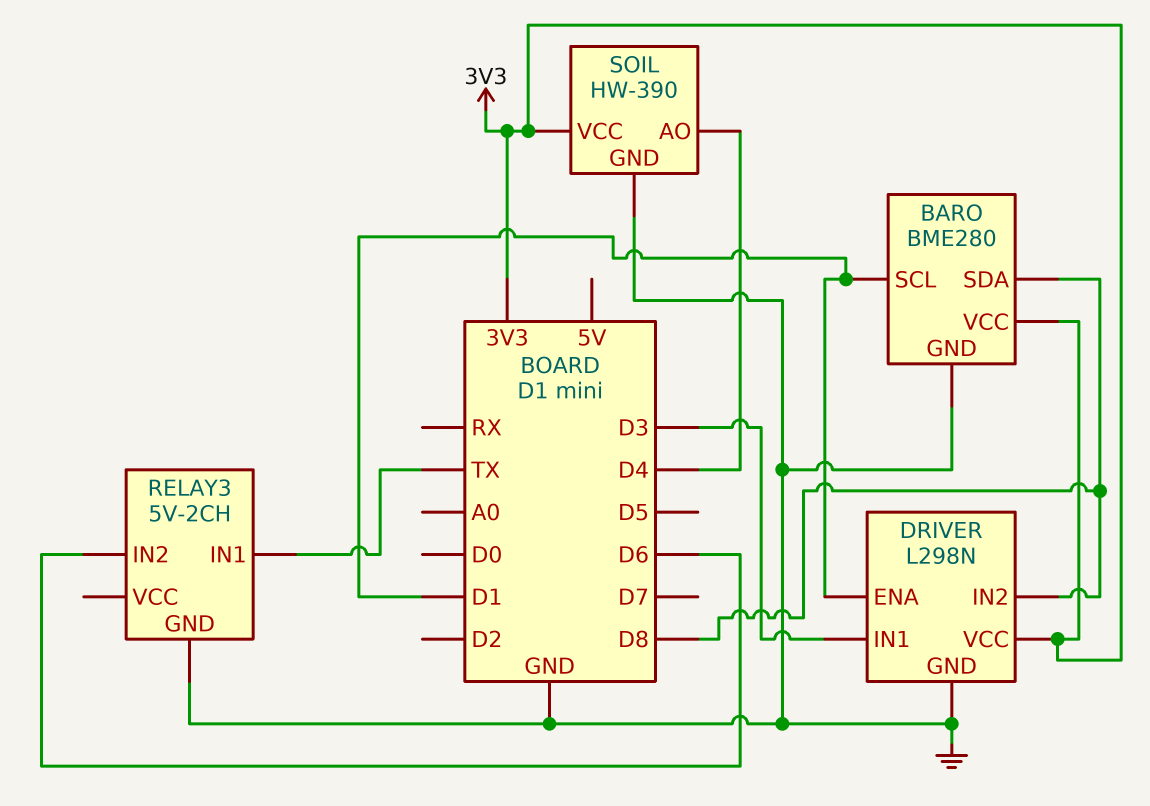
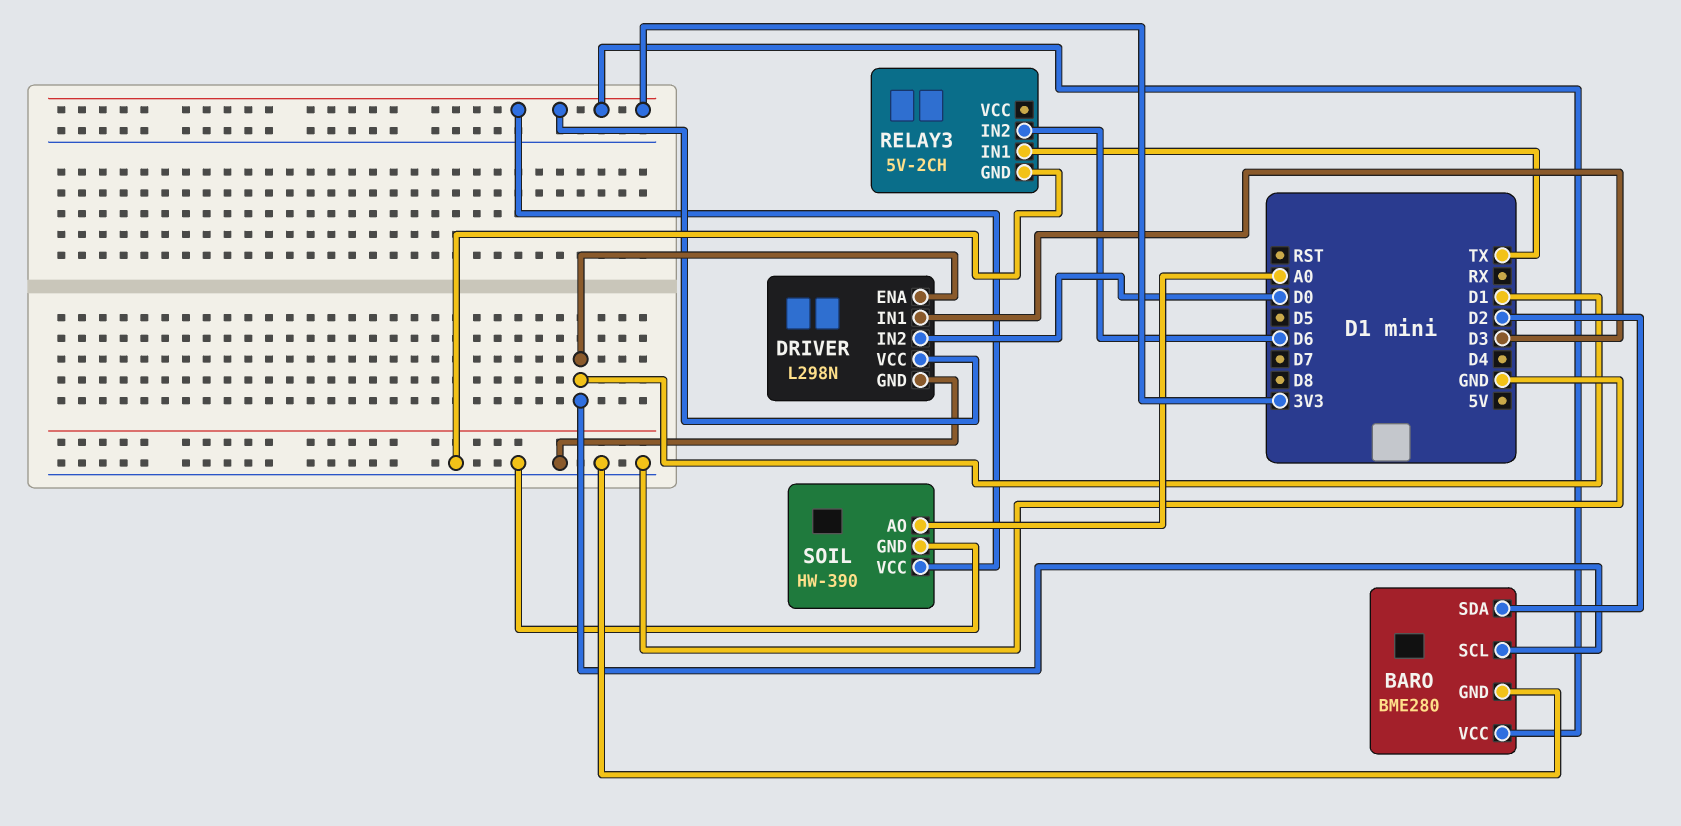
BARO pin SDA: D8 -> D2
DRIVER pin IN2: D8 -> D0
SOIL pin AO: D4 -> A0

